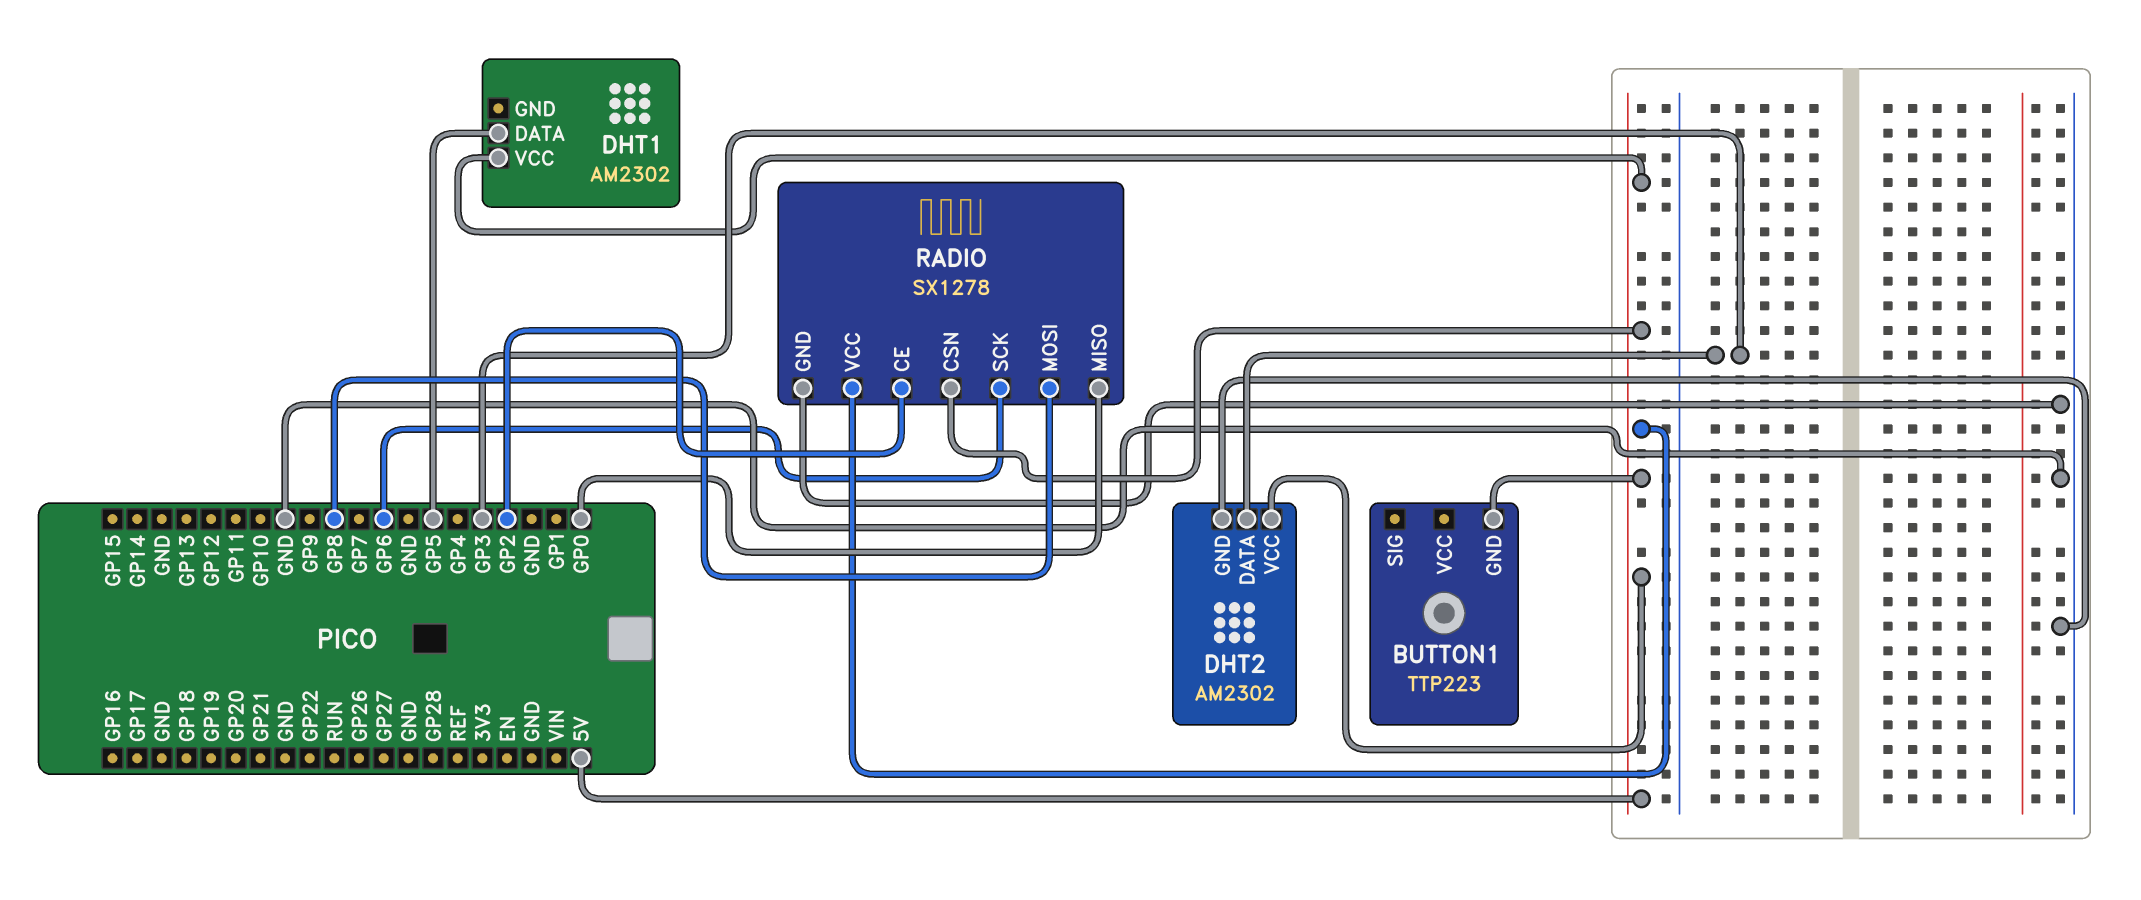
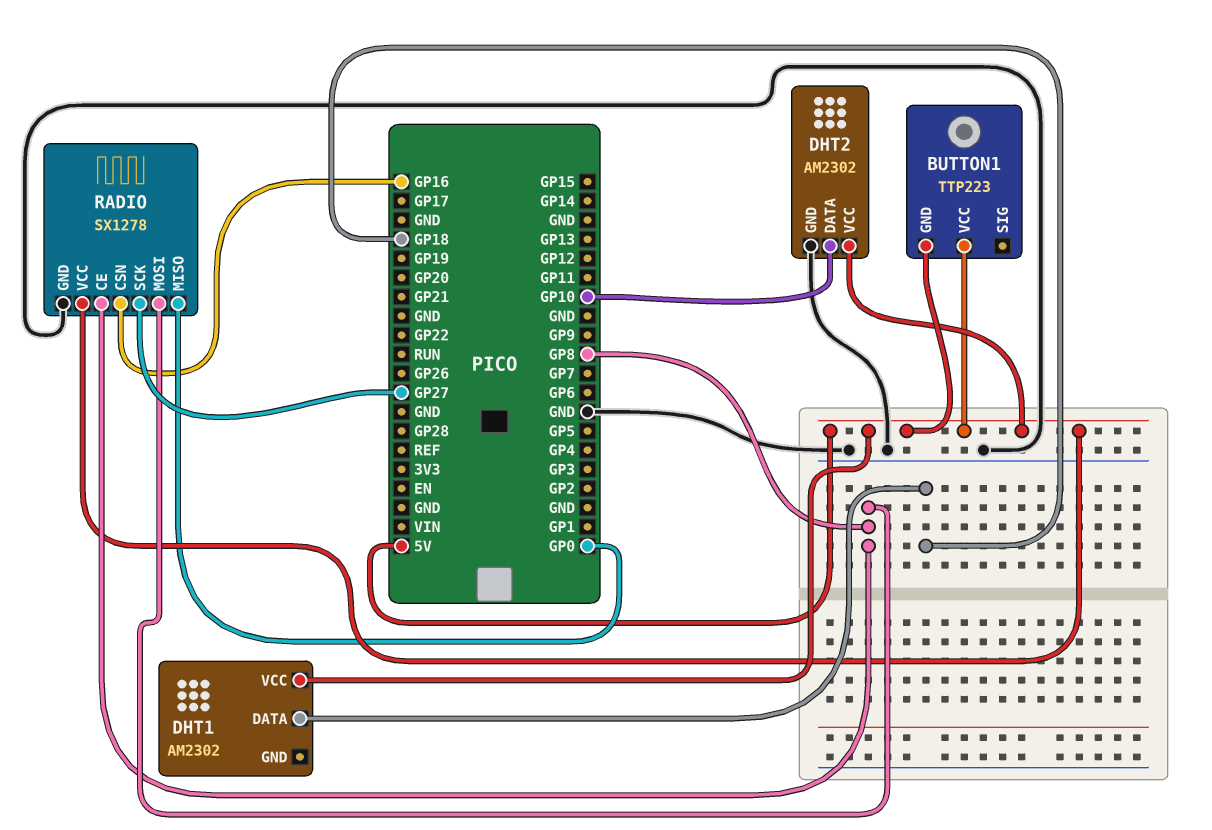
BUTTON1 pin VCC: none -> 5V
DHT1 pin DATA: GP5 -> GP18
DHT2 pin DATA: GP3 -> GP10
RADIO pin CE: GP2 -> GP8
RADIO pin CSN: 5V -> GP16
RADIO pin SCK: GP6 -> GP27

